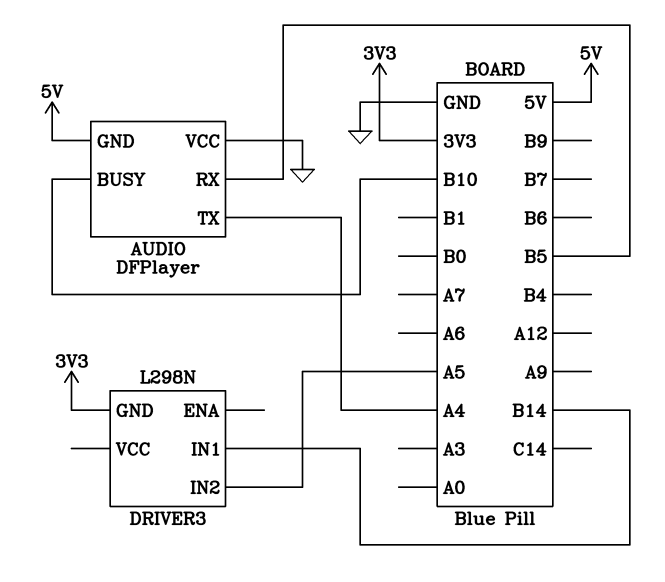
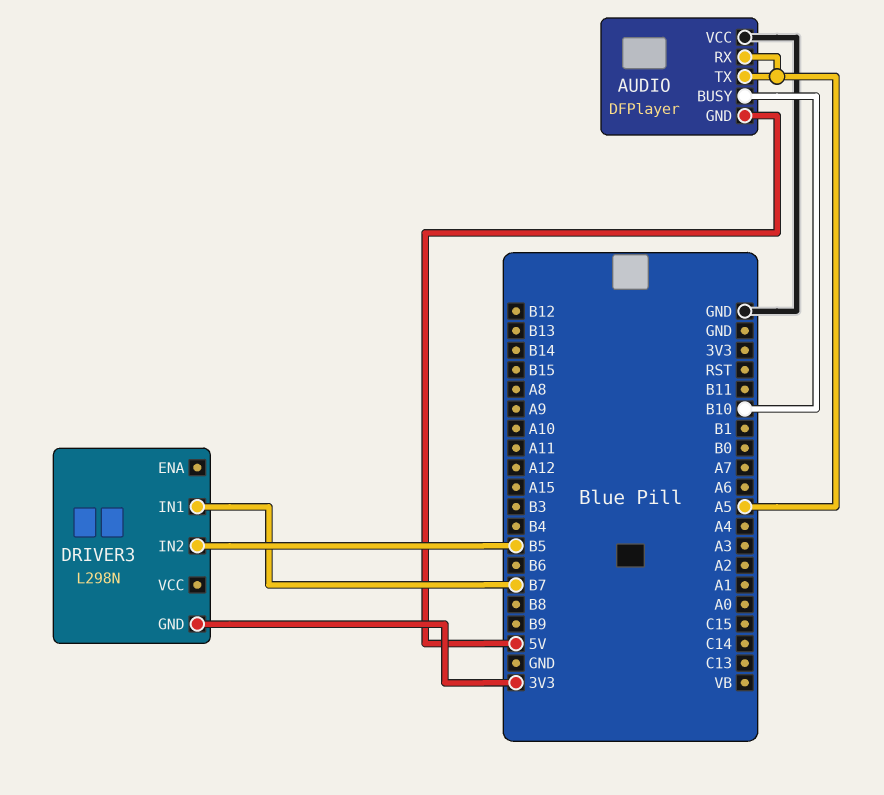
AUDIO pin RX: B5 -> A5
AUDIO pin TX: A4 -> A5
DRIVER3 pin IN1: B14 -> B7
DRIVER3 pin IN2: A5 -> B5

